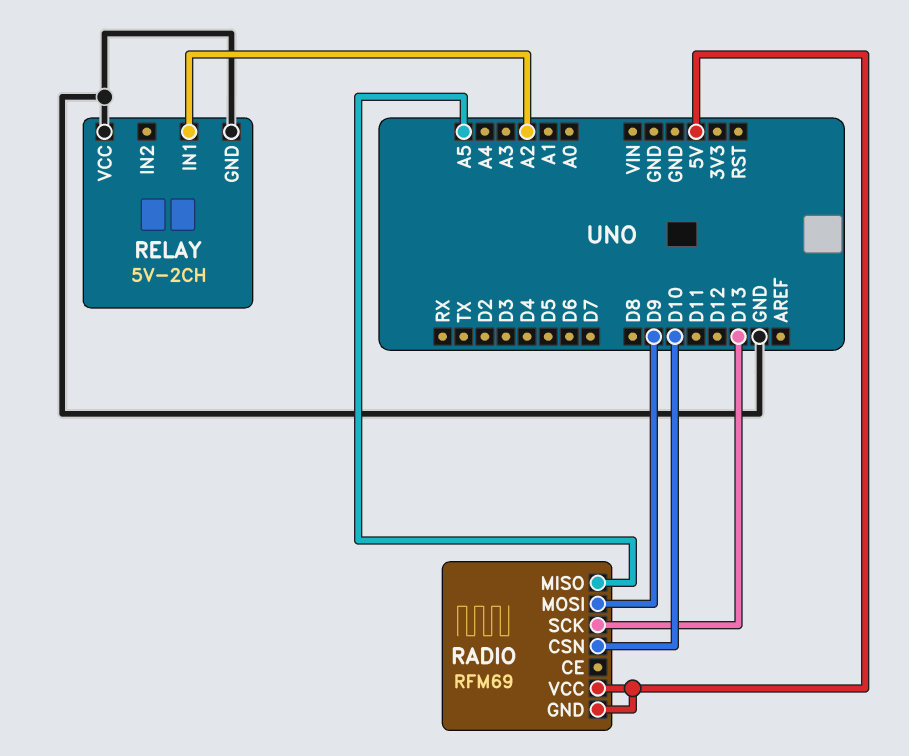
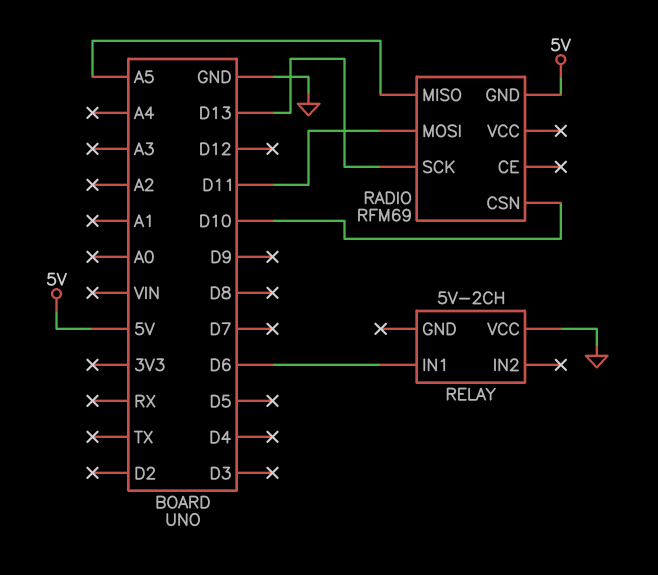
RADIO pin MOSI: D9 -> D11
RADIO pin VCC: 5V -> none
RELAY pin GND: GND -> none
RELAY pin IN1: A2 -> D6

